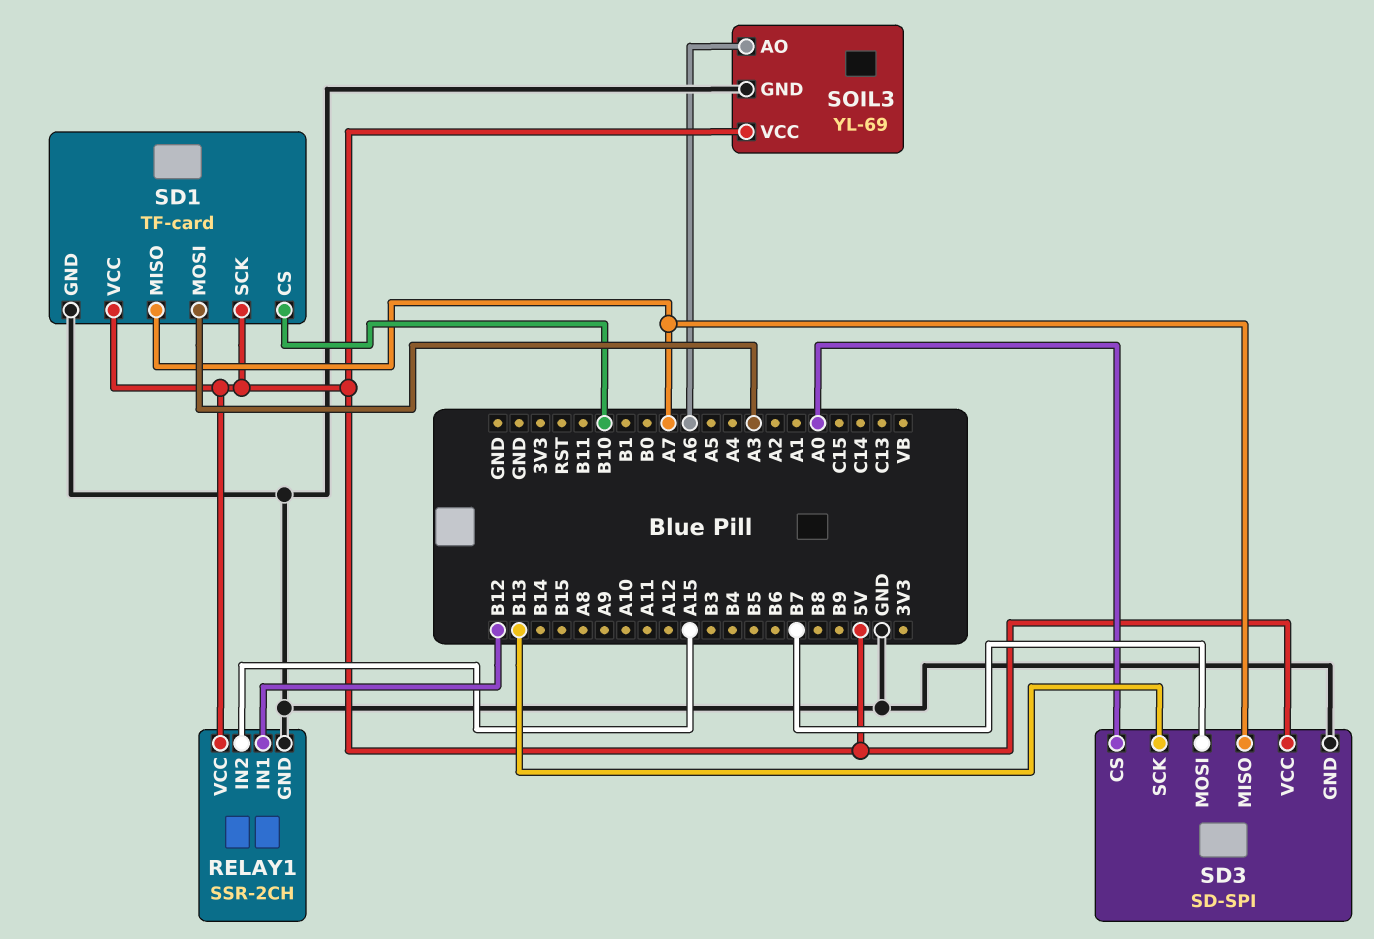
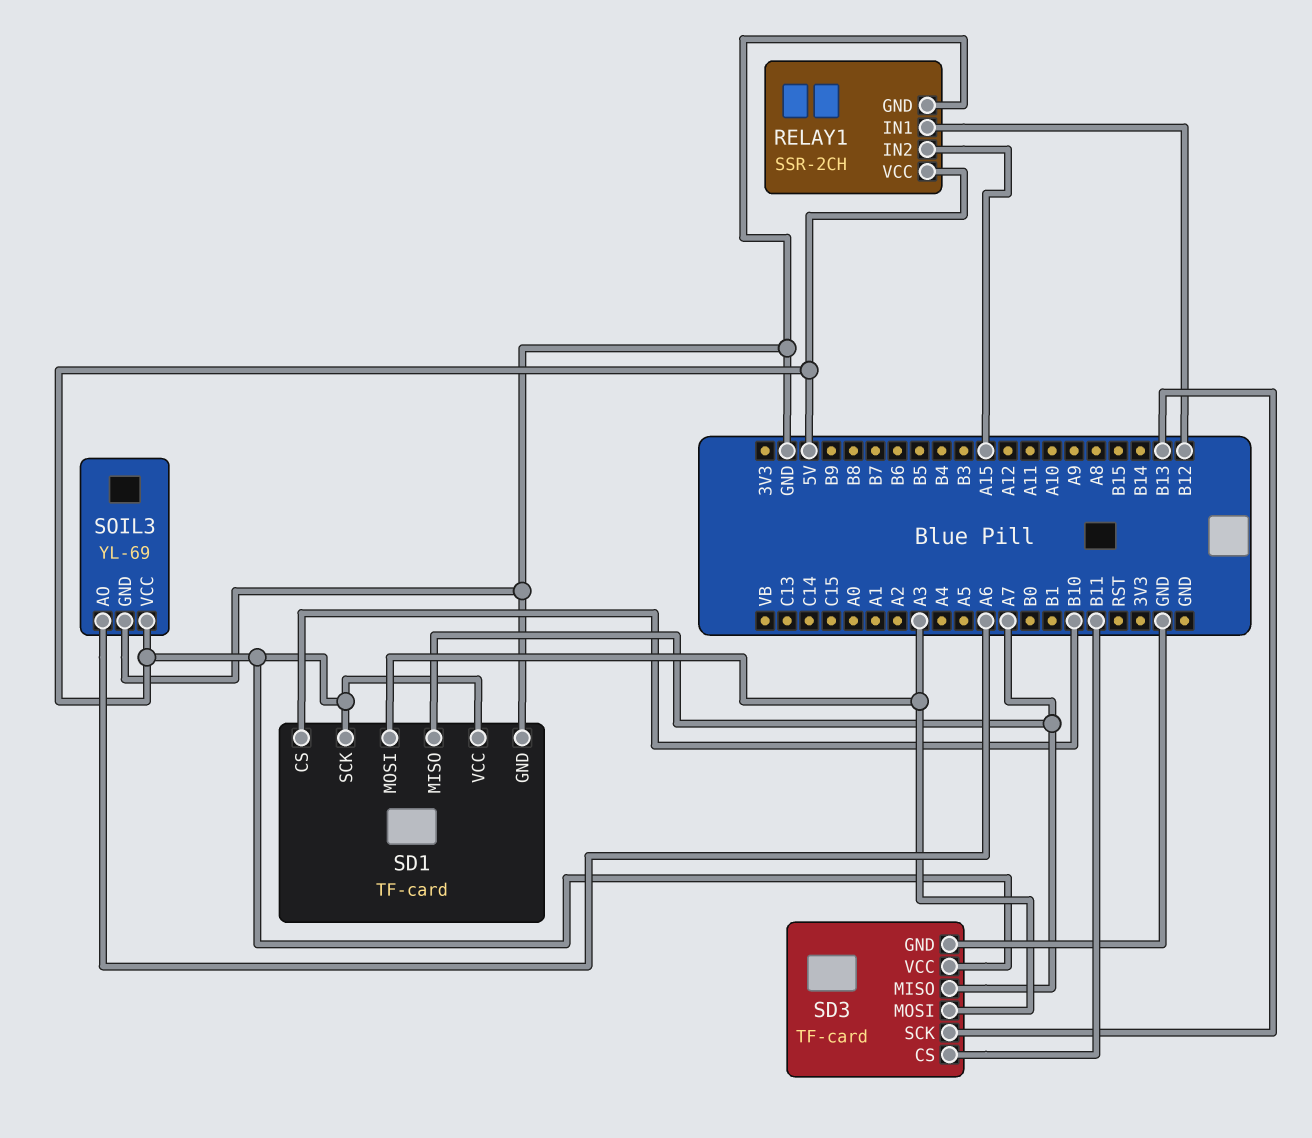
SD3: SD-SPI -> TF-card
SD3 pin CS: A0 -> B11
SD3 pin MOSI: B7 -> A3

